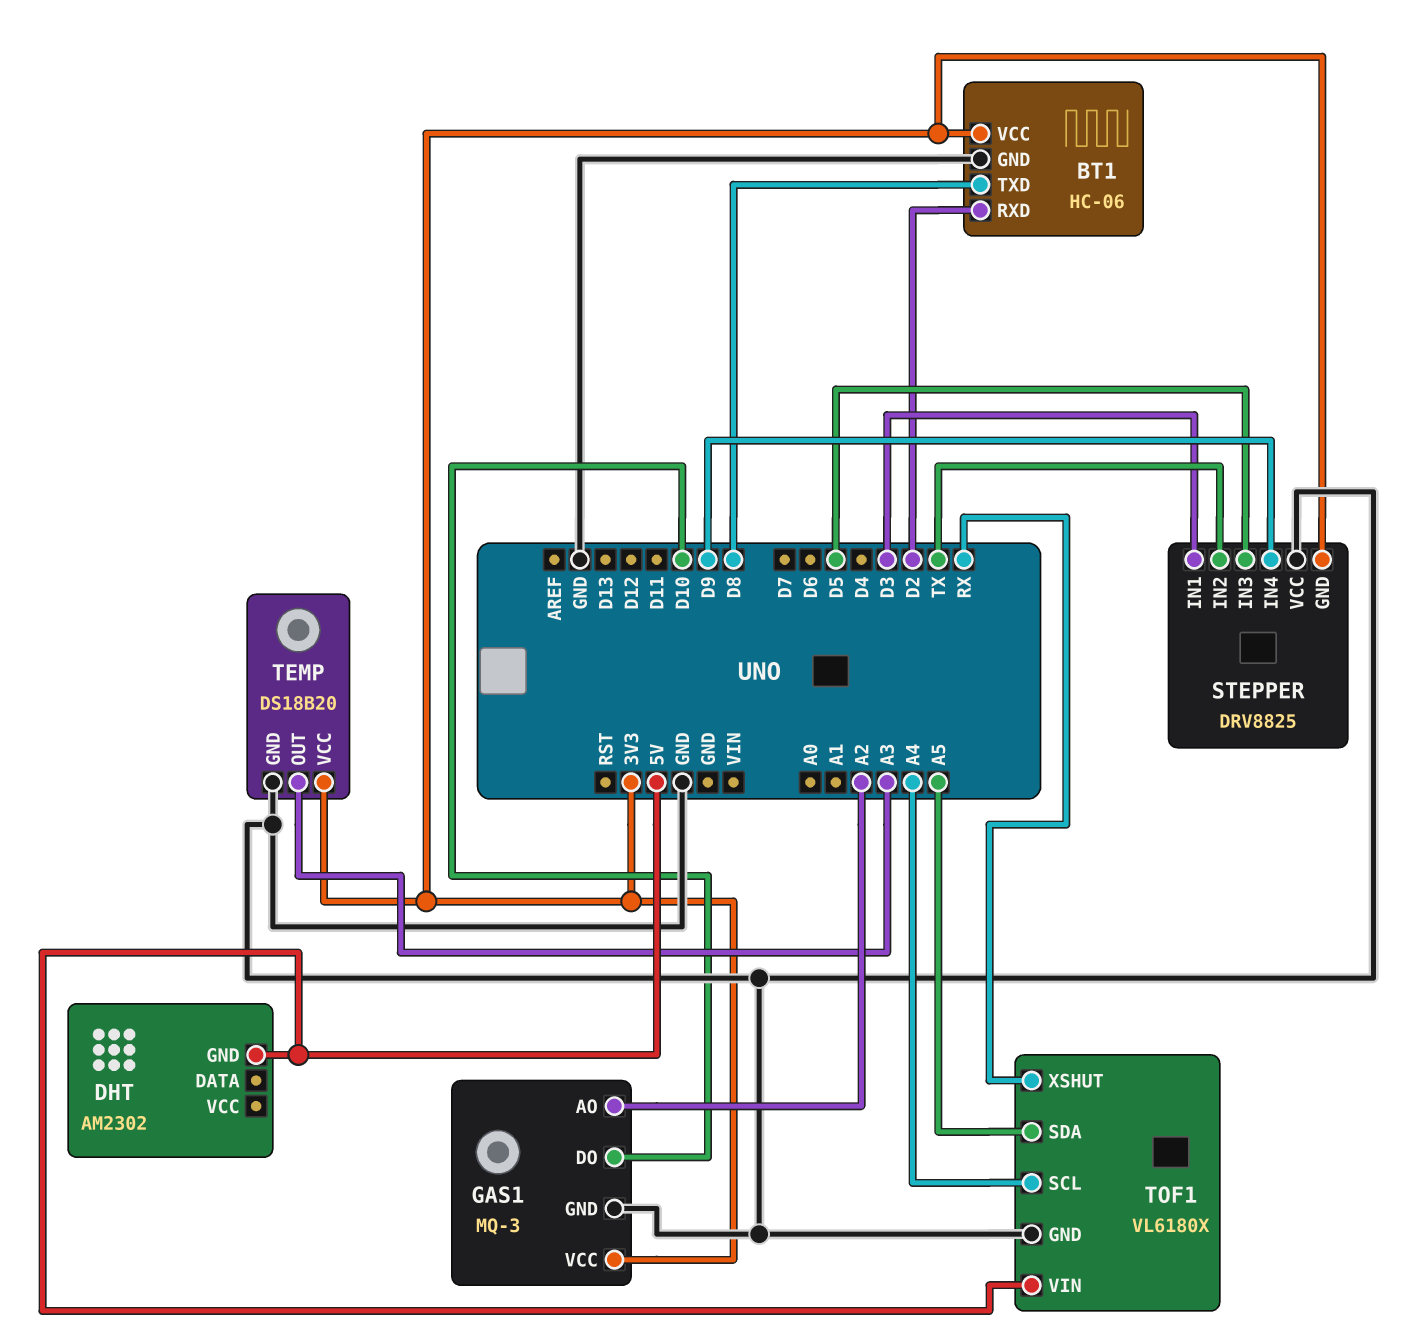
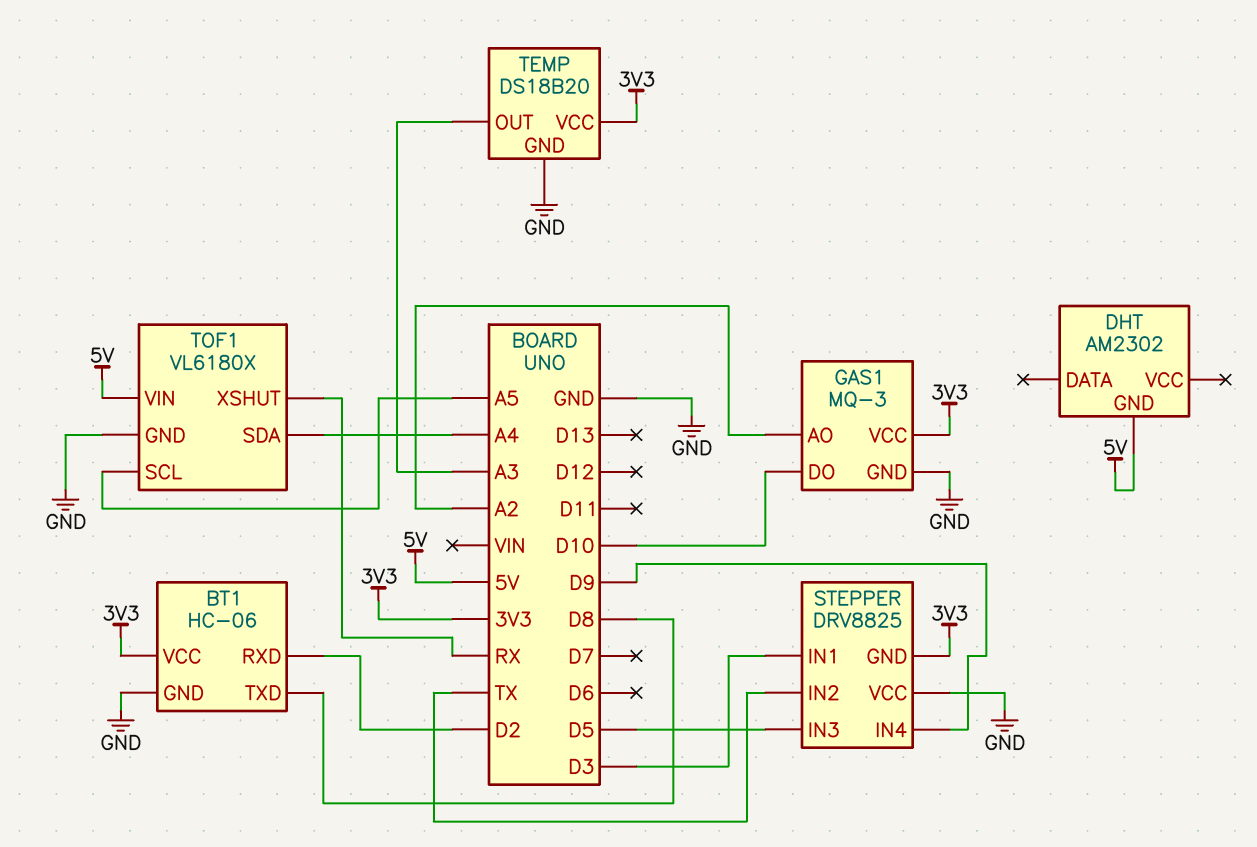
TOF1 pin SCL: A4 -> A5
TOF1 pin SDA: A5 -> A4

